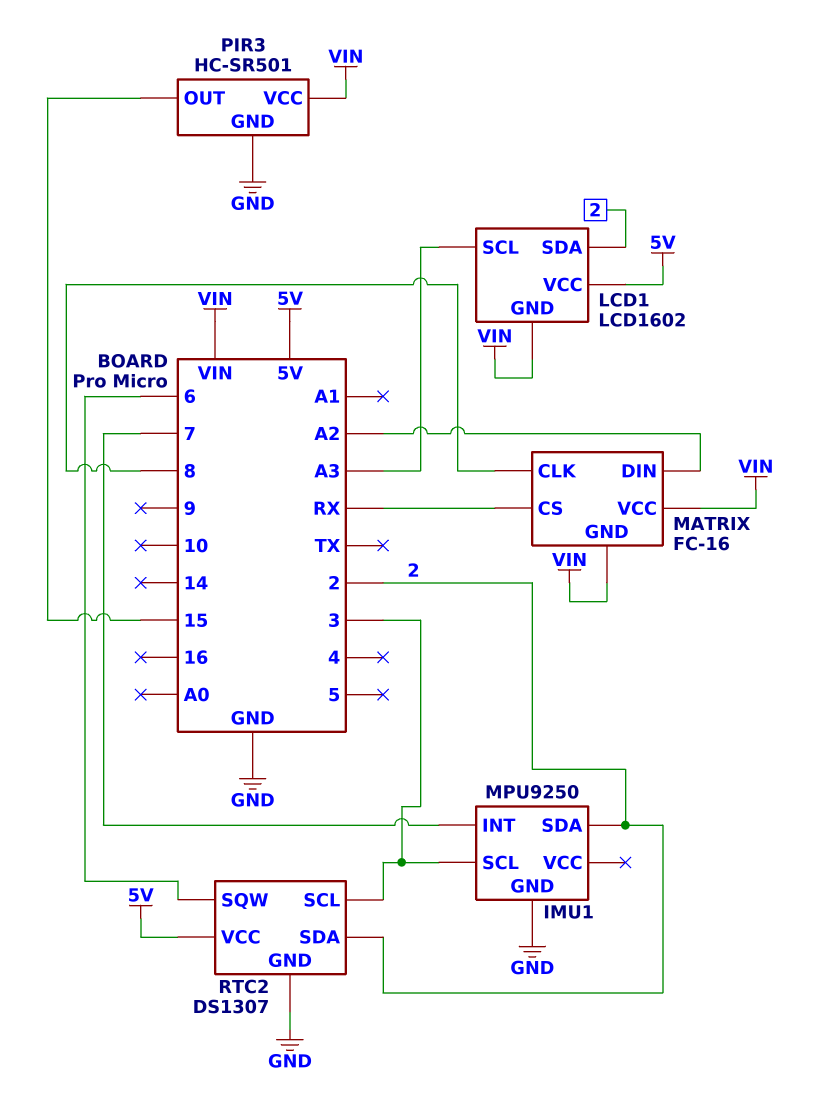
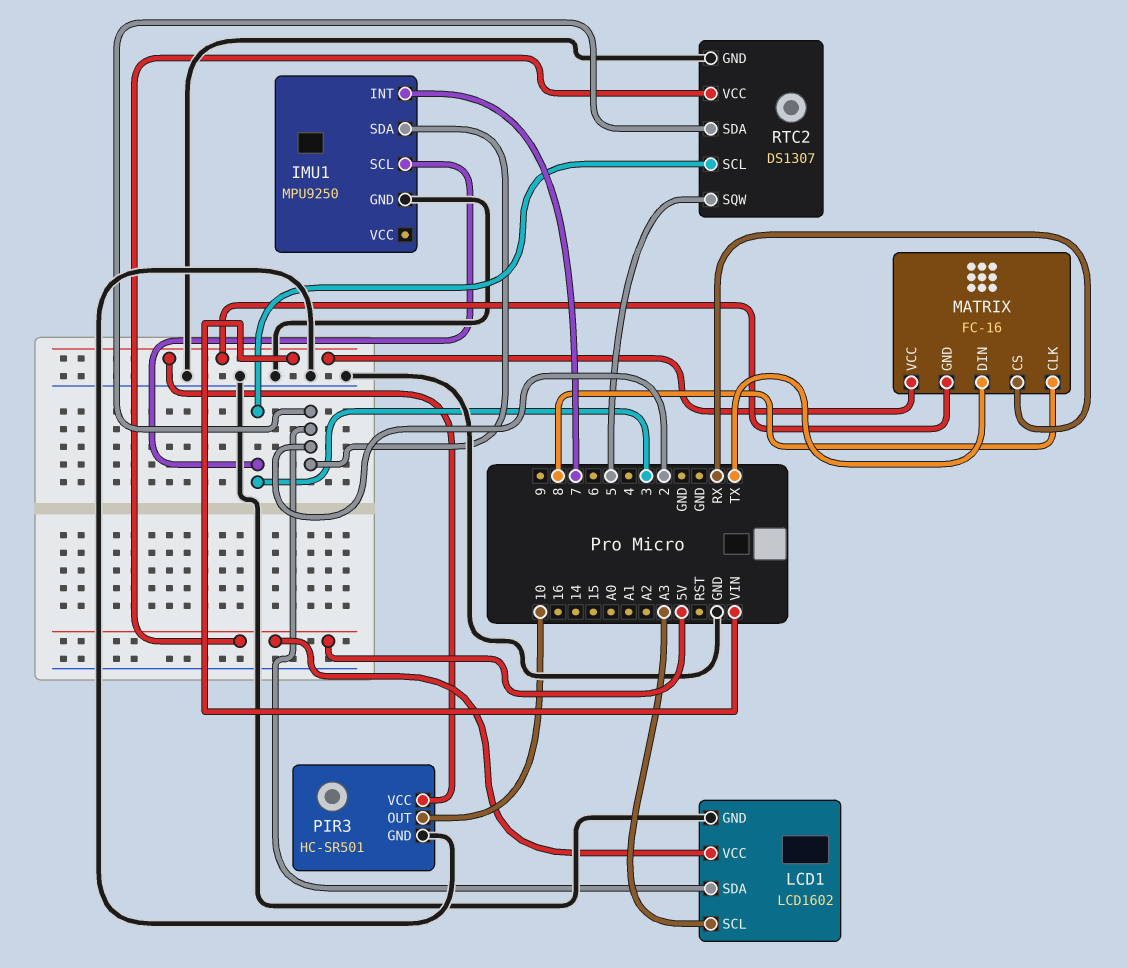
LCD1 pin GND: VIN -> GND
MATRIX pin DIN: A2 -> TX
PIR3 pin OUT: 15 -> 10
RTC2 pin SQW: 6 -> 5

